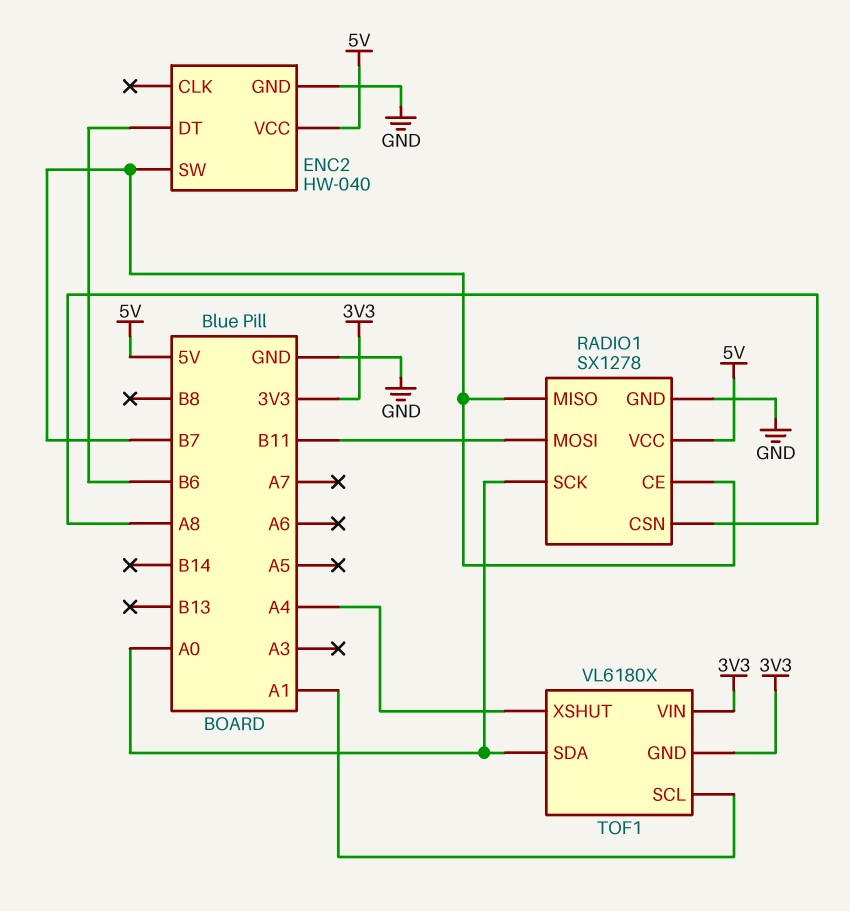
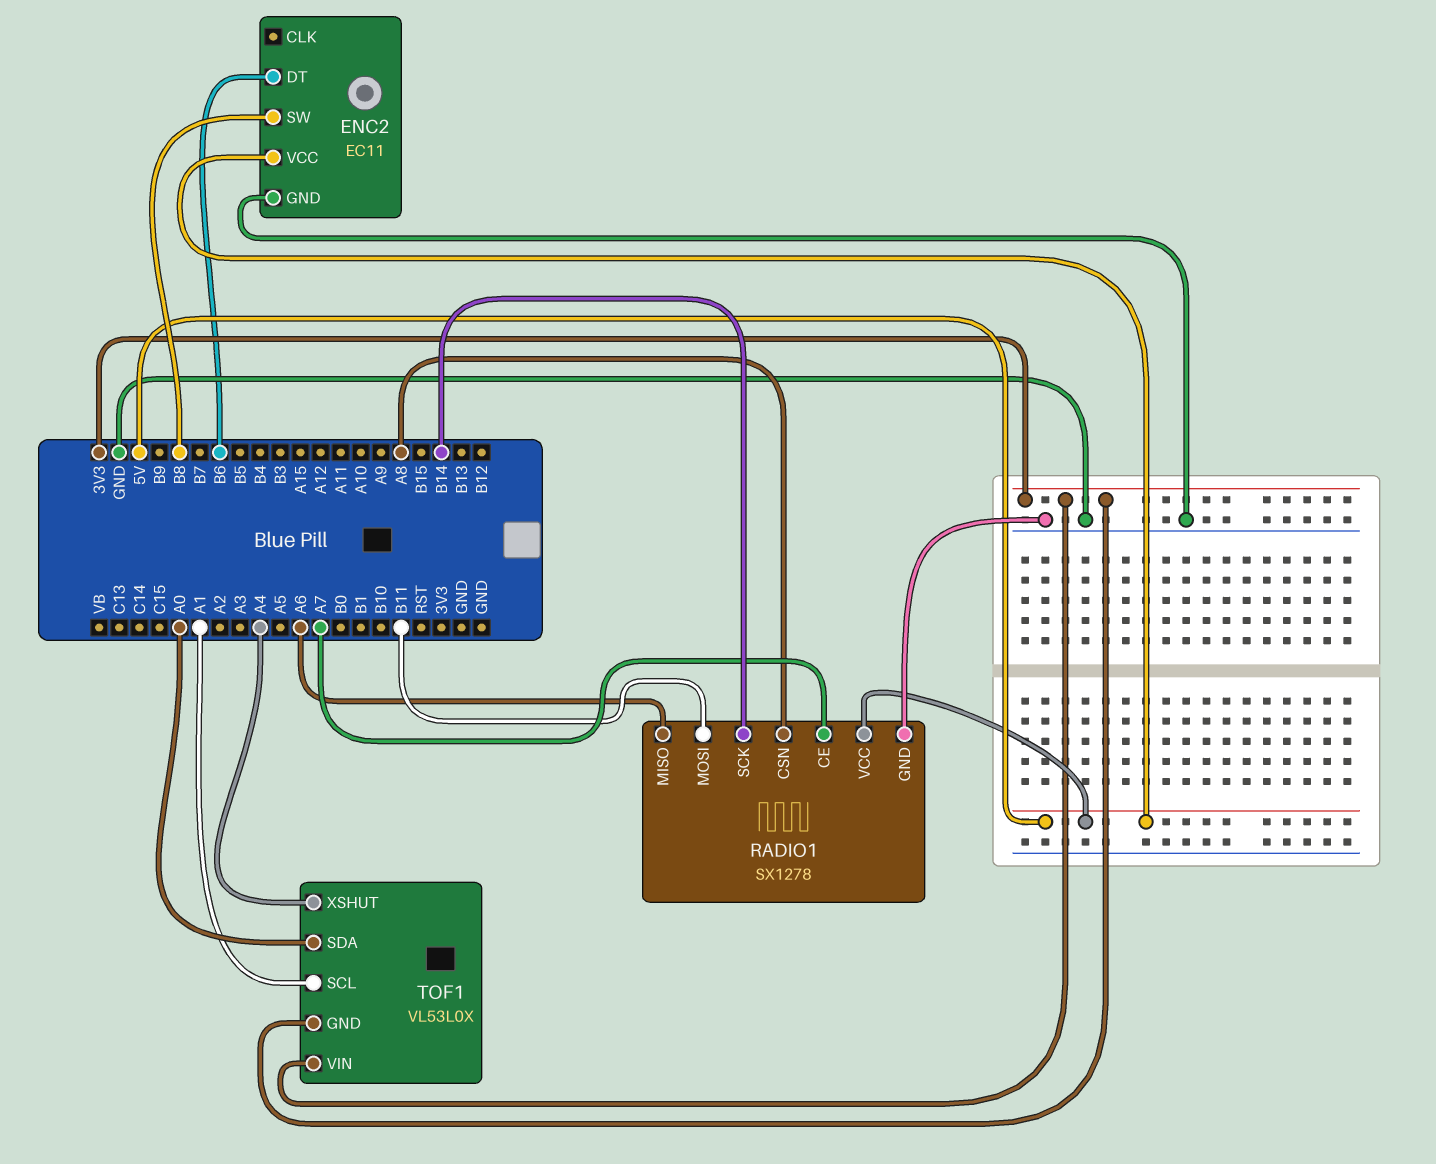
ENC2: HW-040 -> EC11
ENC2 pin SW: B7 -> B8
RADIO1 pin CE: B7 -> A7
RADIO1 pin MISO: B7 -> A6
RADIO1 pin SCK: A0 -> B14
TOF1: VL6180X -> VL53L0X

